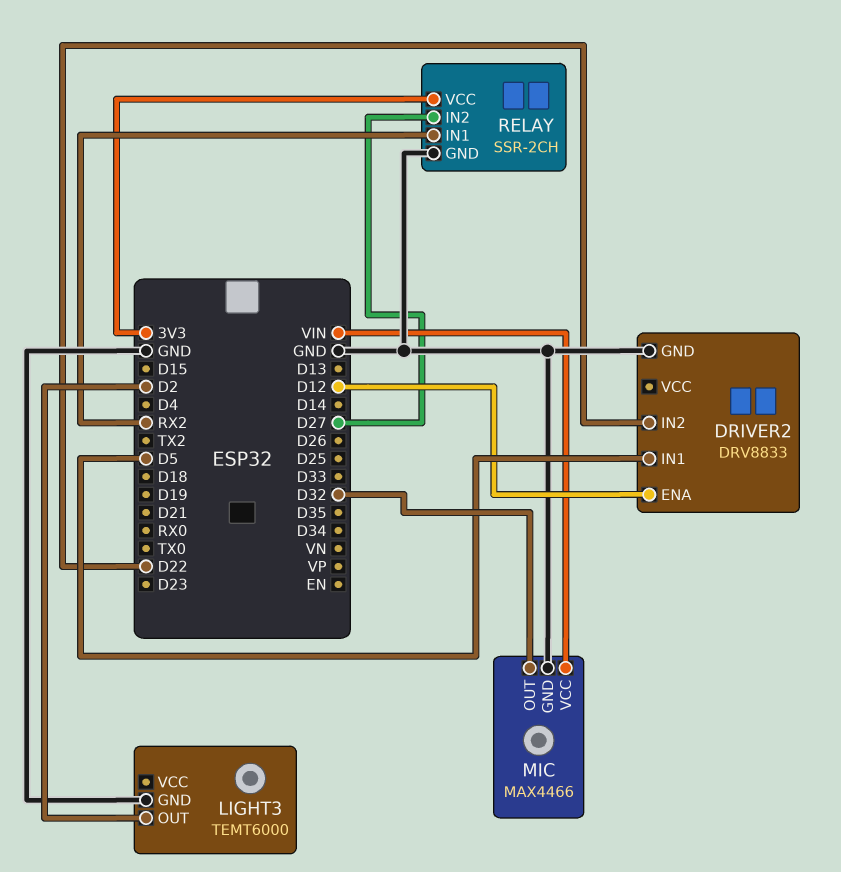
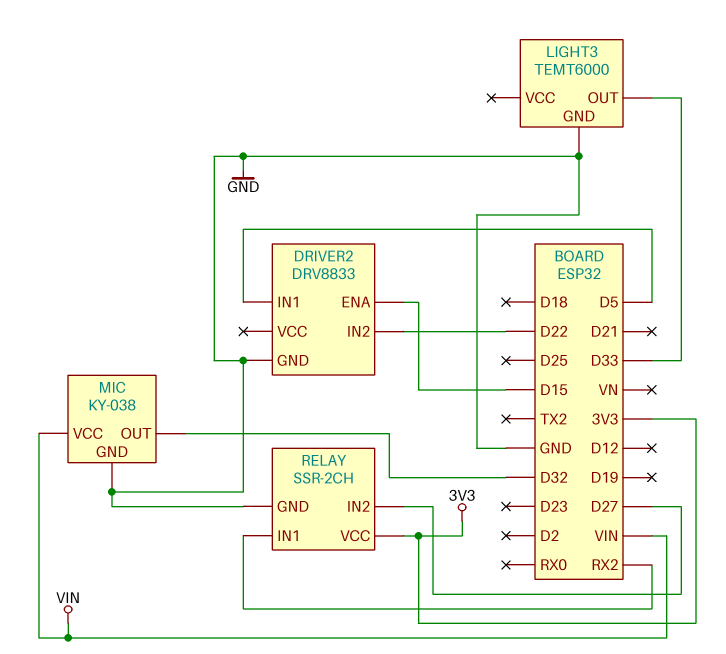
DRIVER2 pin ENA: D12 -> D15
LIGHT3 pin OUT: D2 -> D33
MIC: MAX4466 -> KY-038

